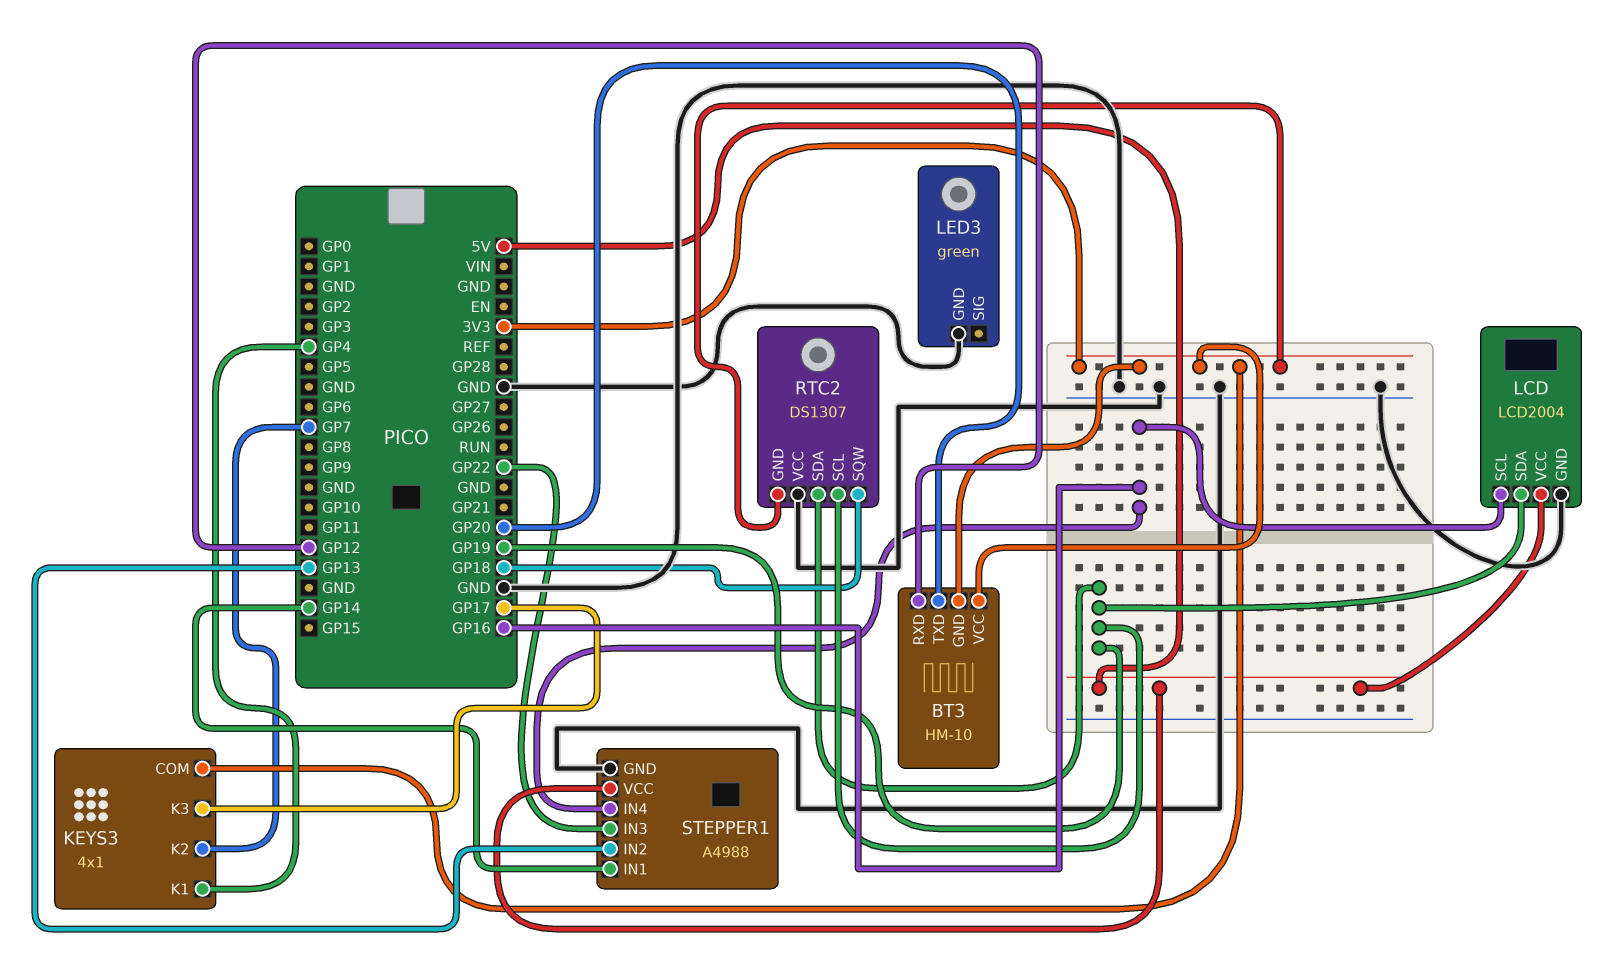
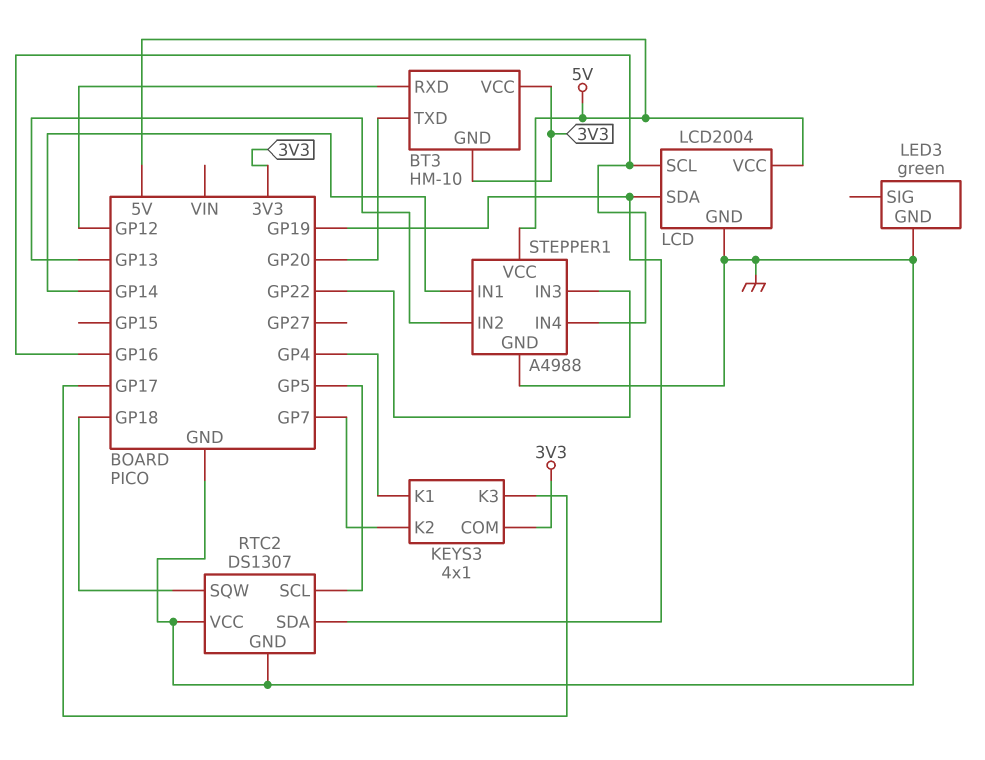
RTC2 pin GND: 3V3 -> GND
RTC2 pin SCL: GP19 -> GP5

